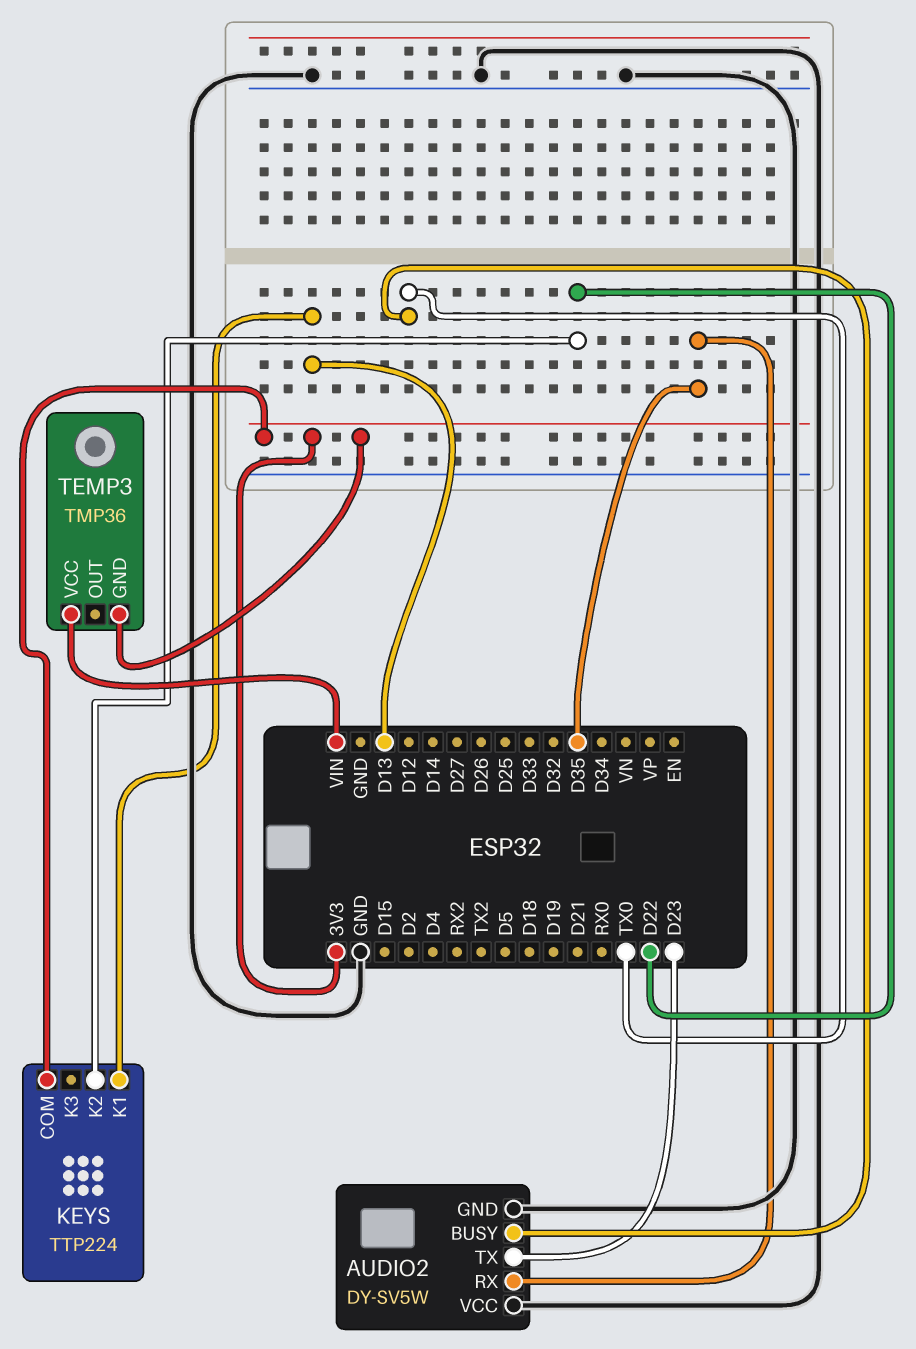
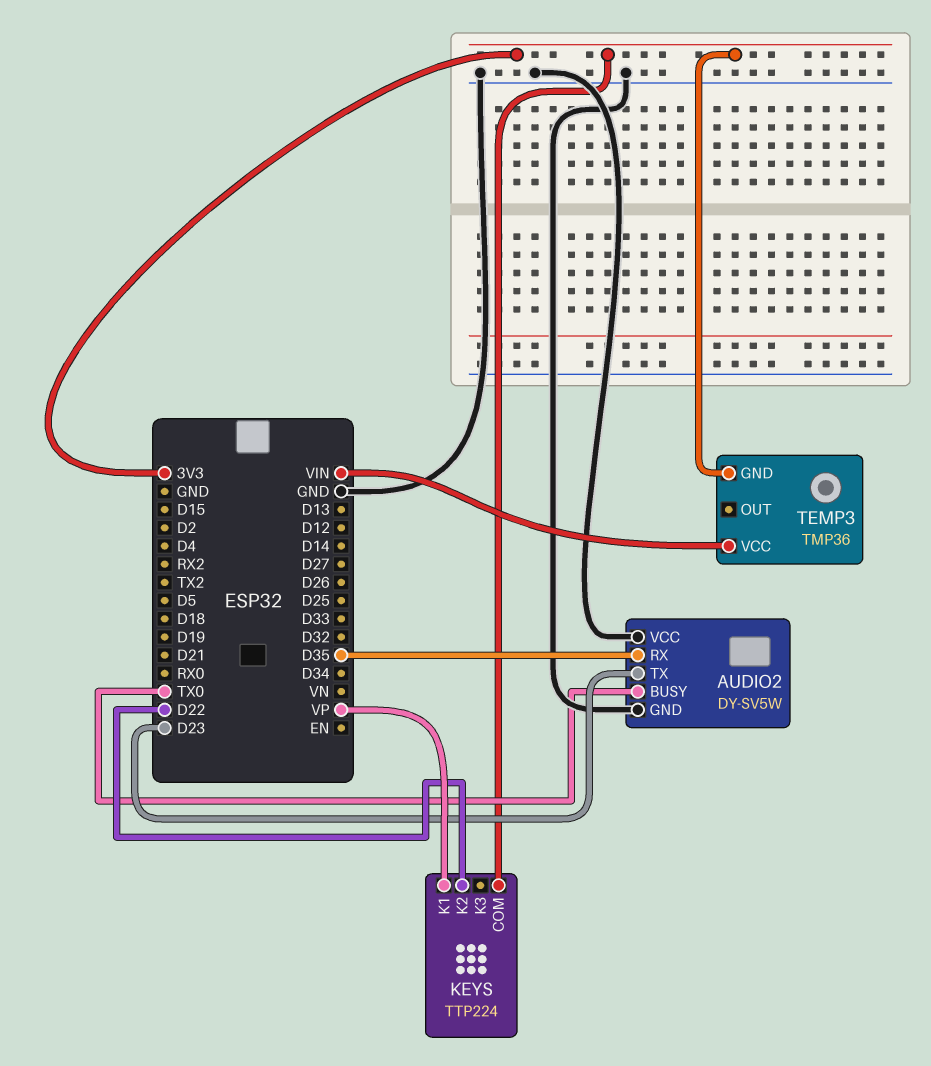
KEYS pin K1: D13 -> VP

